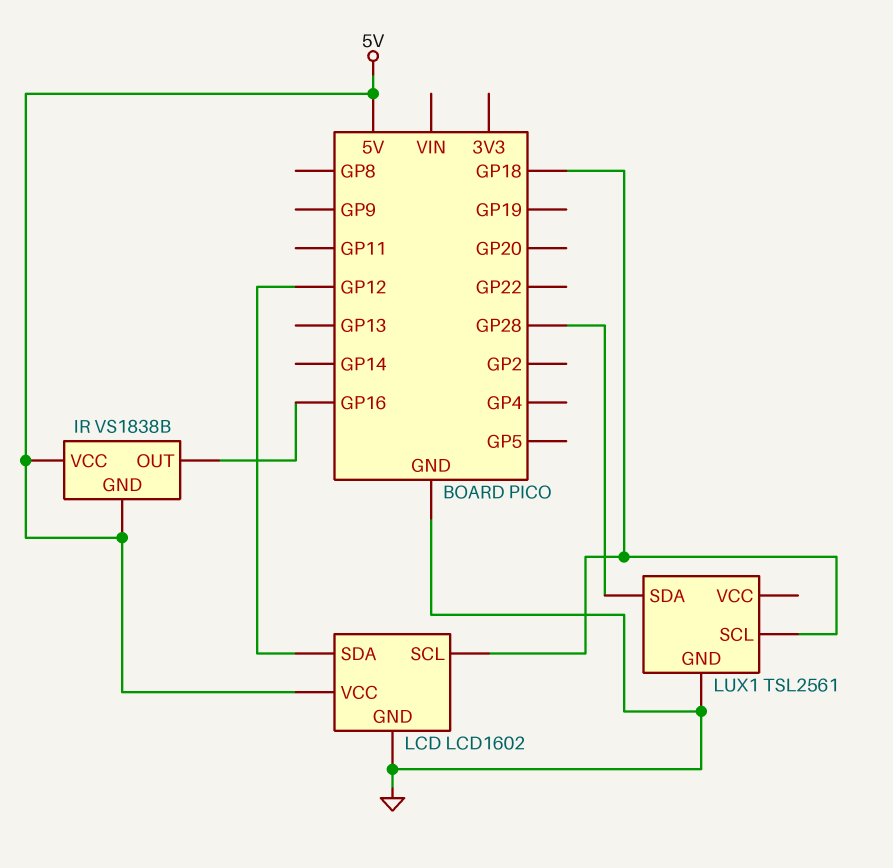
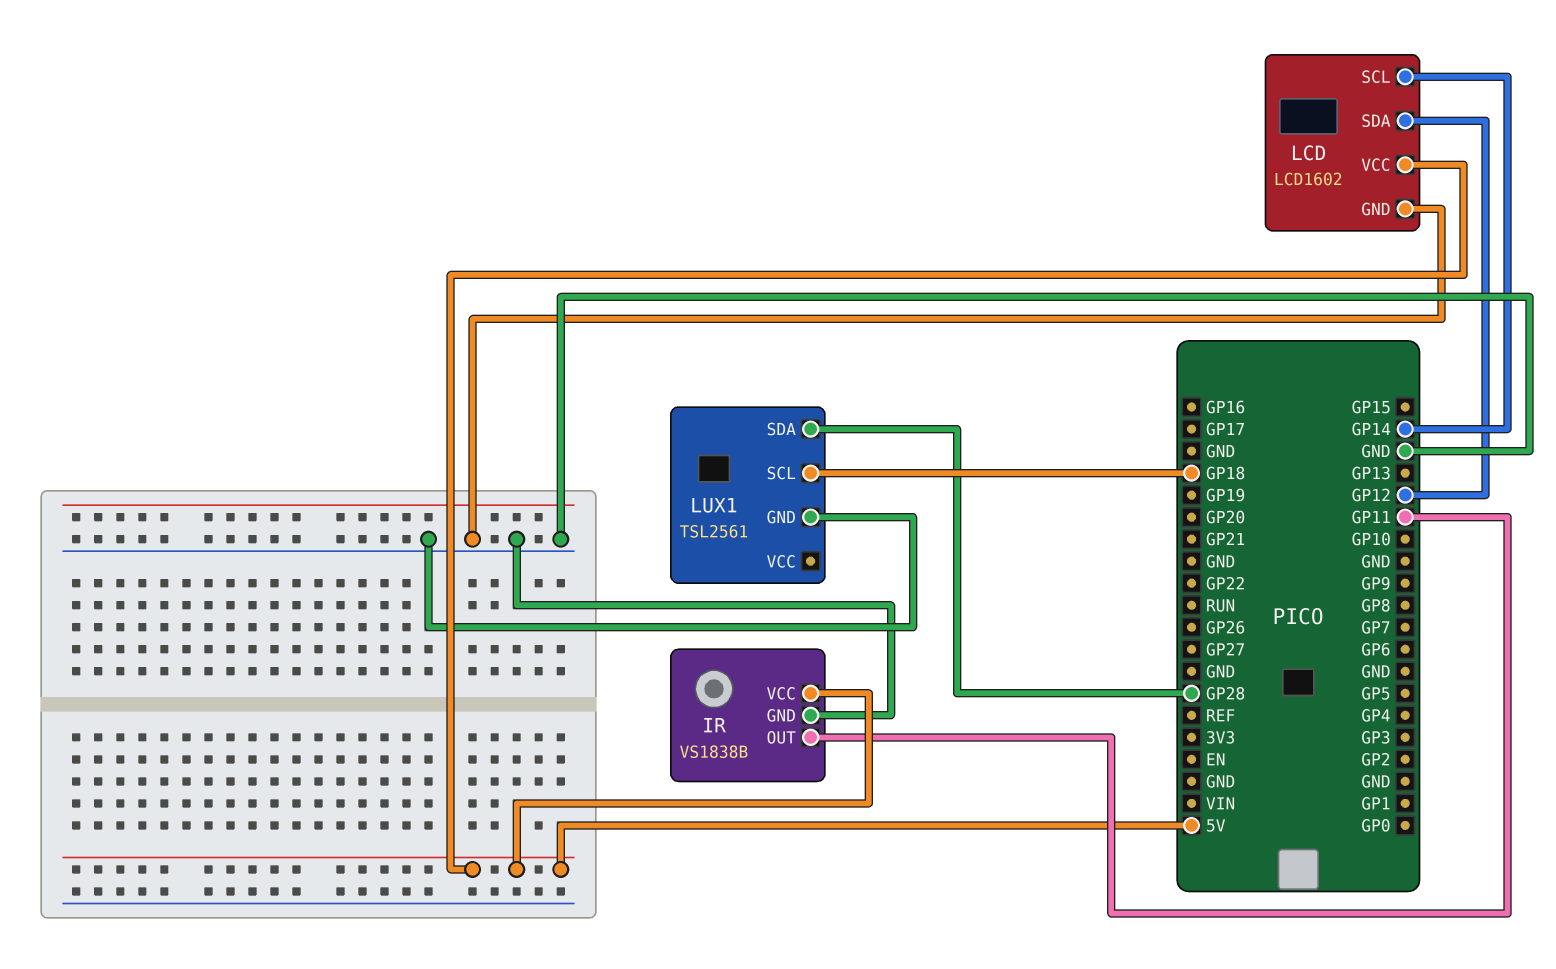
IR pin GND: 5V -> GND
IR pin OUT: GP16 -> GP11
LCD pin SCL: GP18 -> GP14

